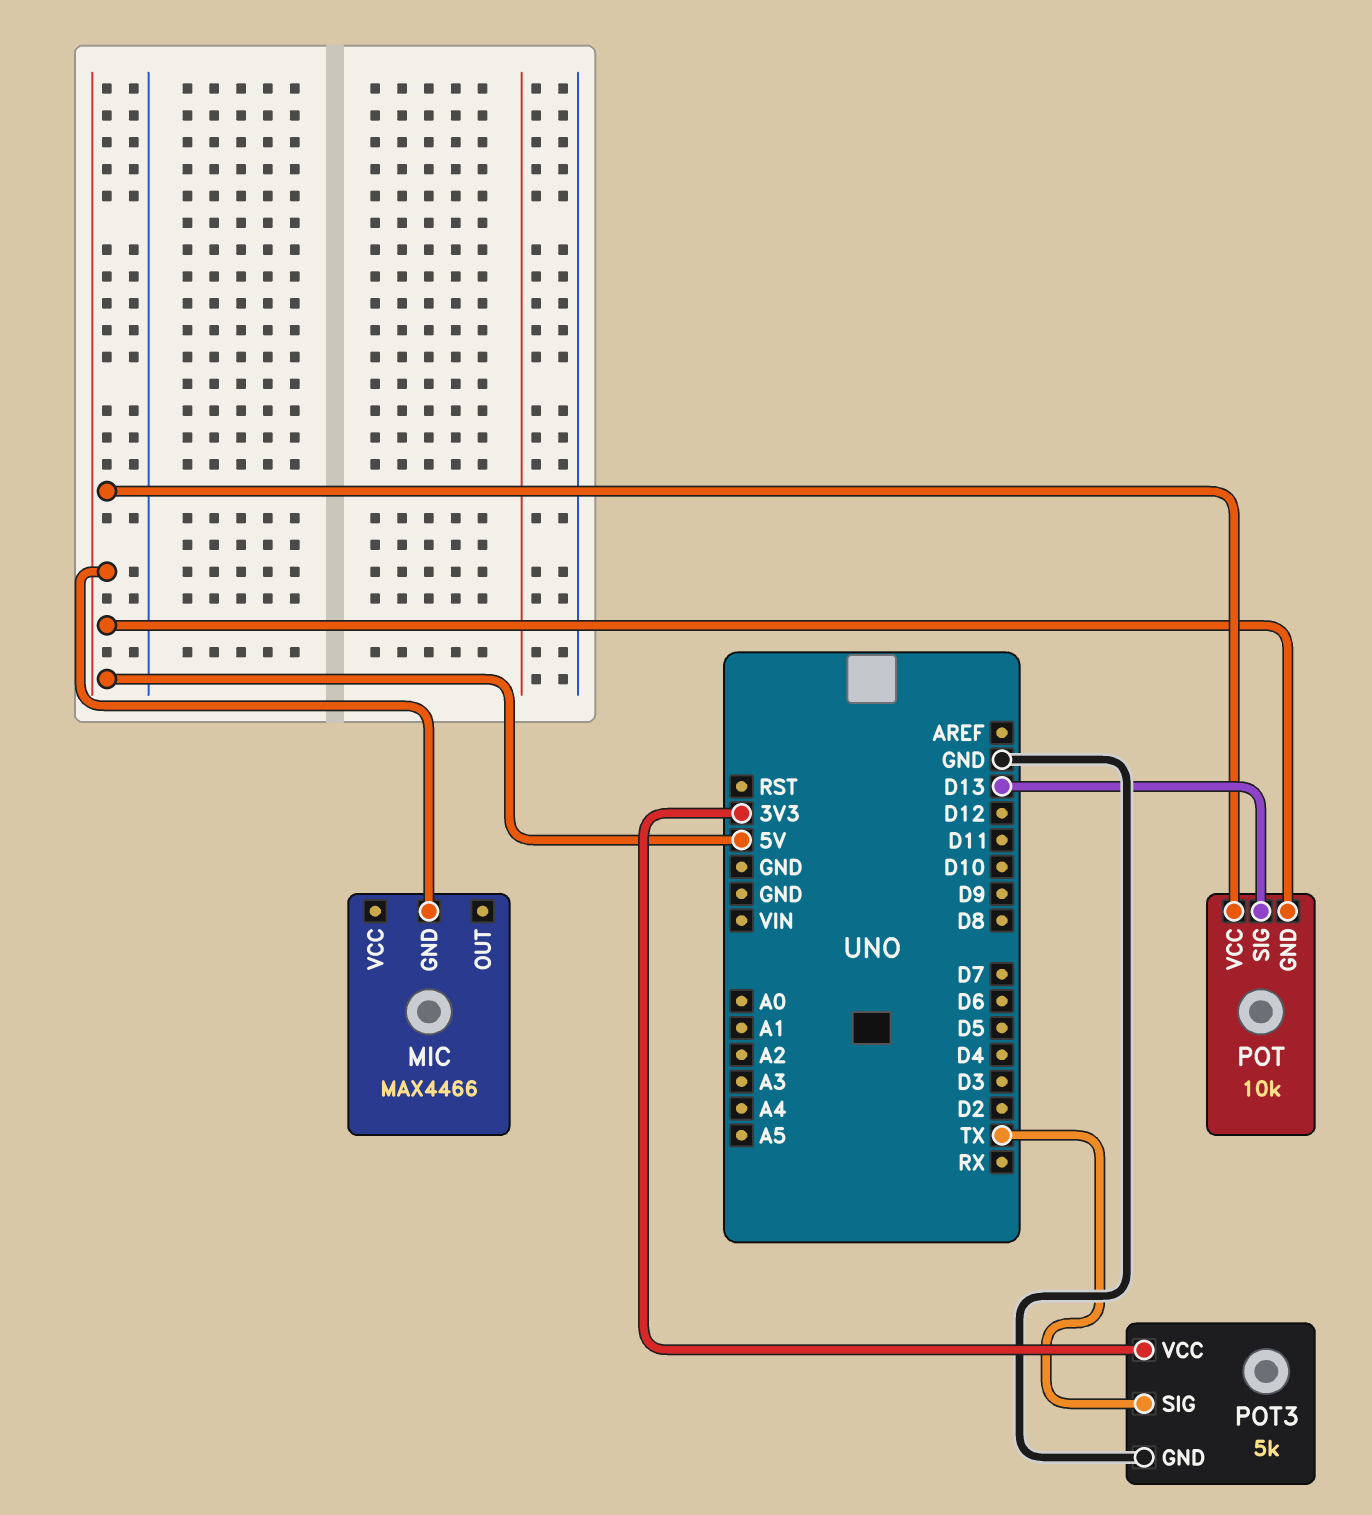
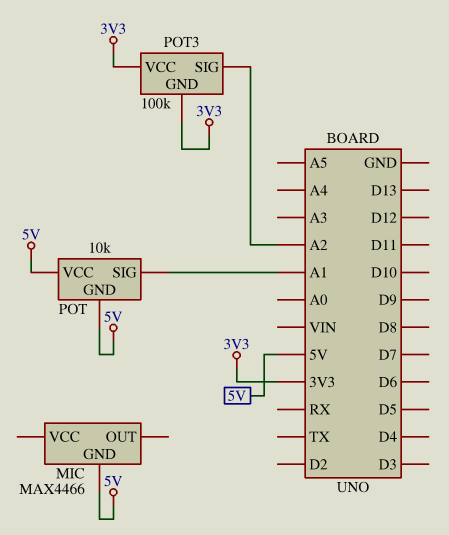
POT pin SIG: D13 -> A1
POT3: 5k -> 100k
POT3 pin GND: GND -> 3V3
POT3 pin SIG: TX -> A2

